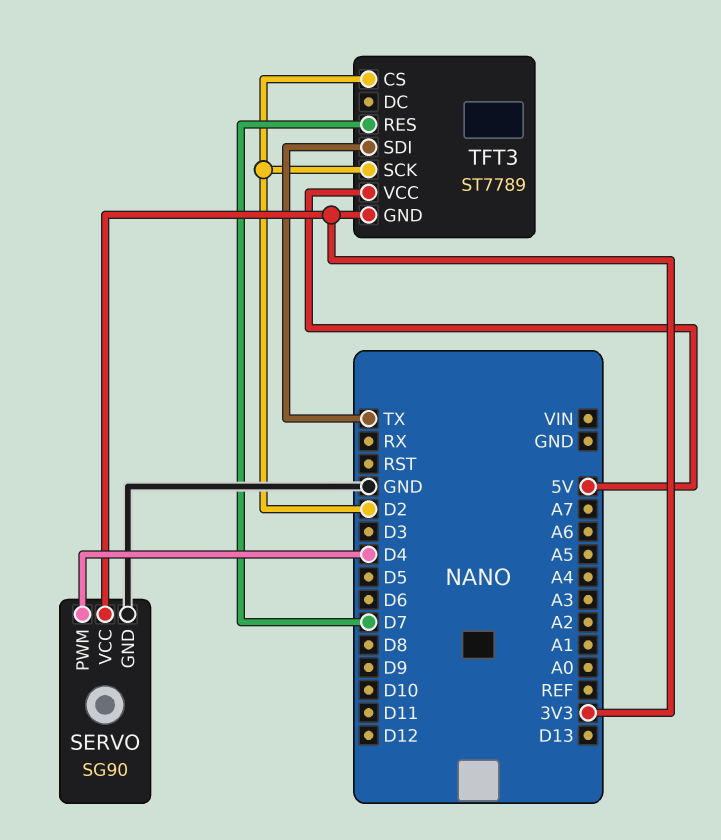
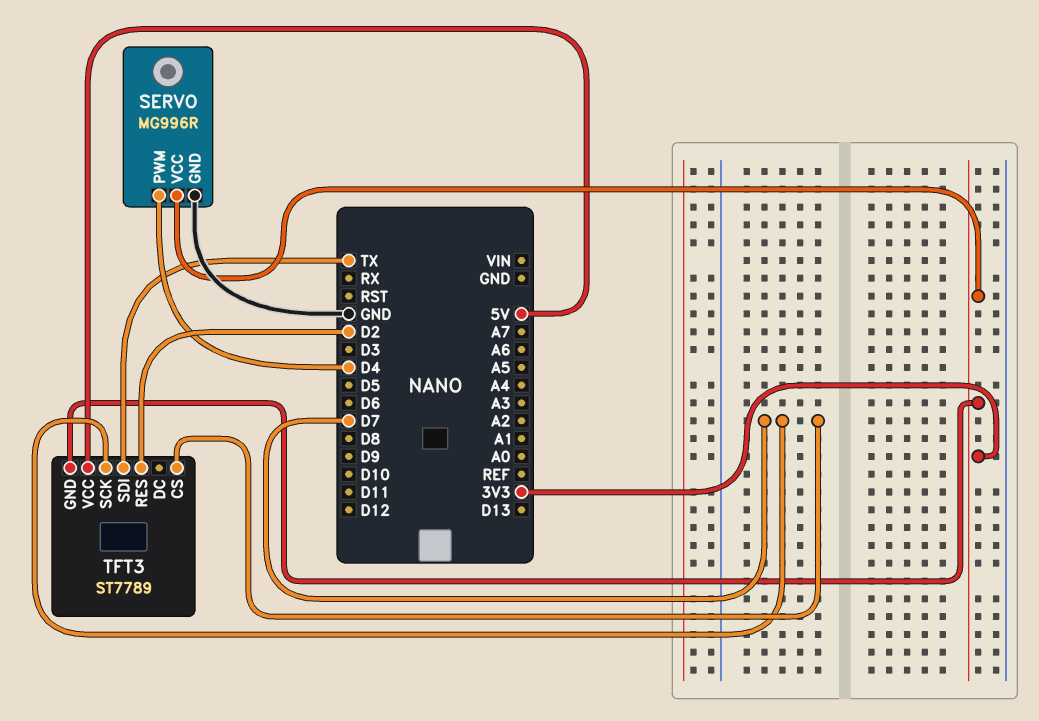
SERVO: SG90 -> MG996R
TFT3 pin CS: D2 -> D7
TFT3 pin RES: D7 -> D2
TFT3 pin SCK: D2 -> D7

